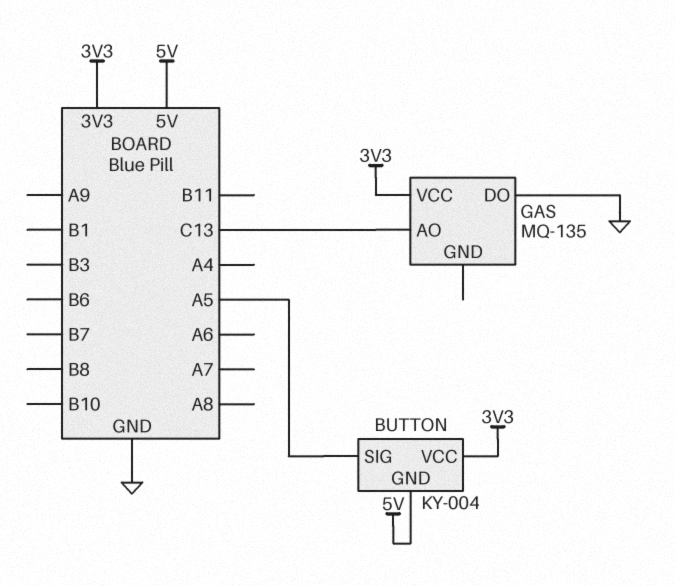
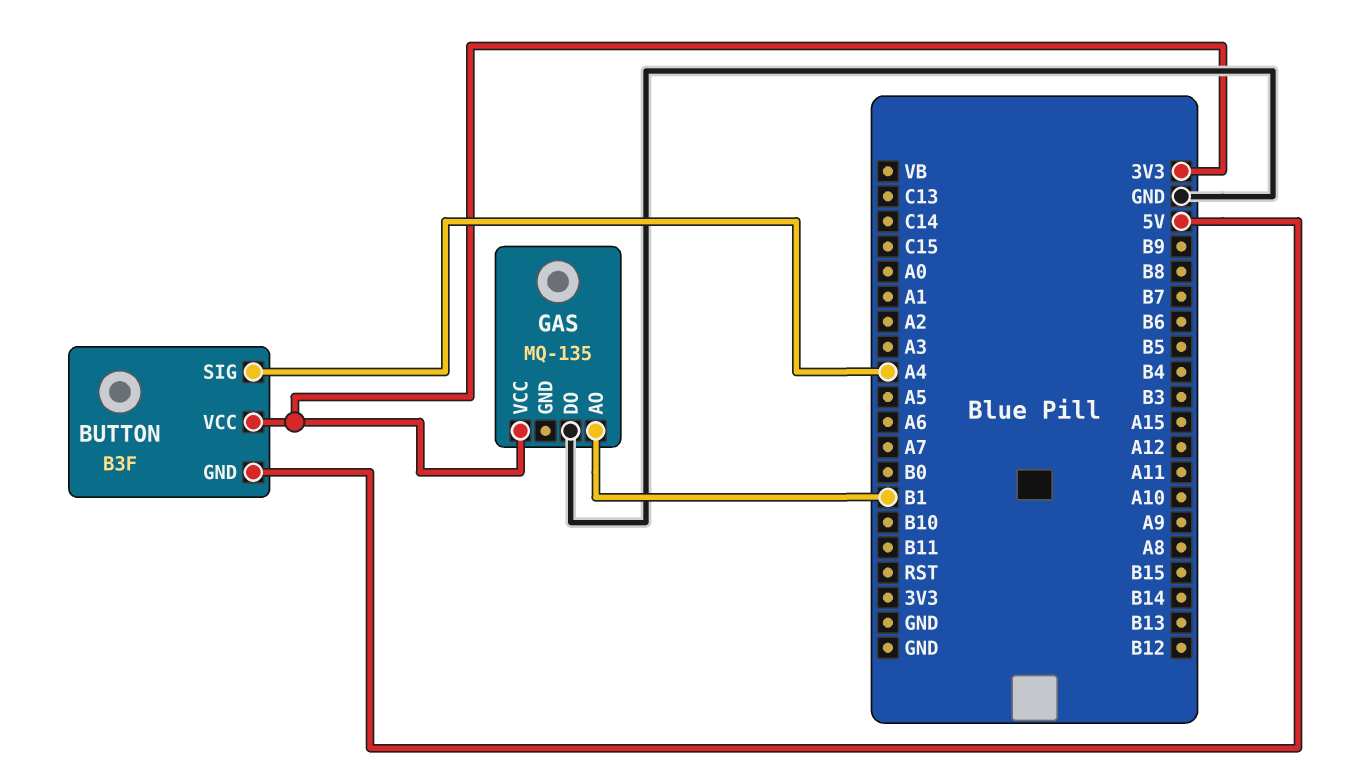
BUTTON: KY-004 -> B3F
BUTTON pin SIG: A5 -> A4
GAS pin AO: C13 -> B1

